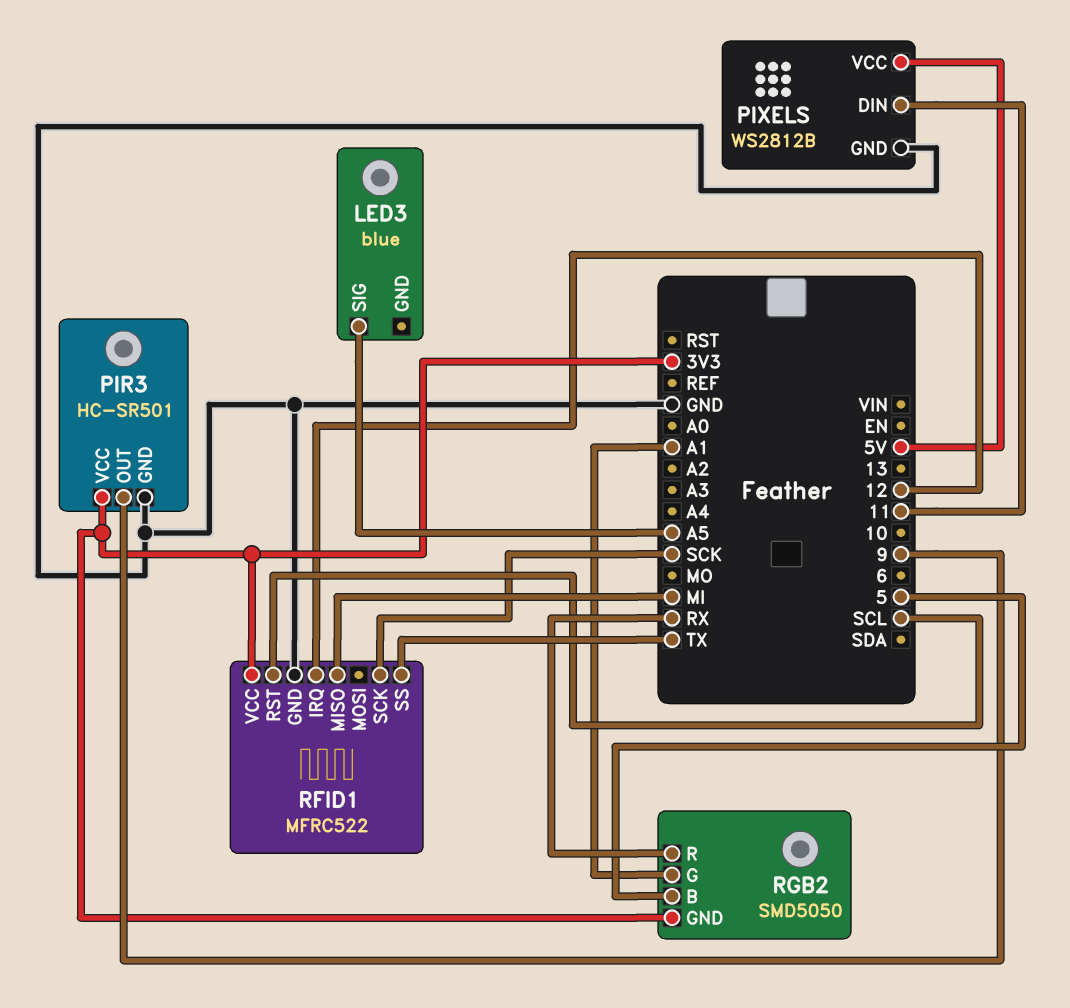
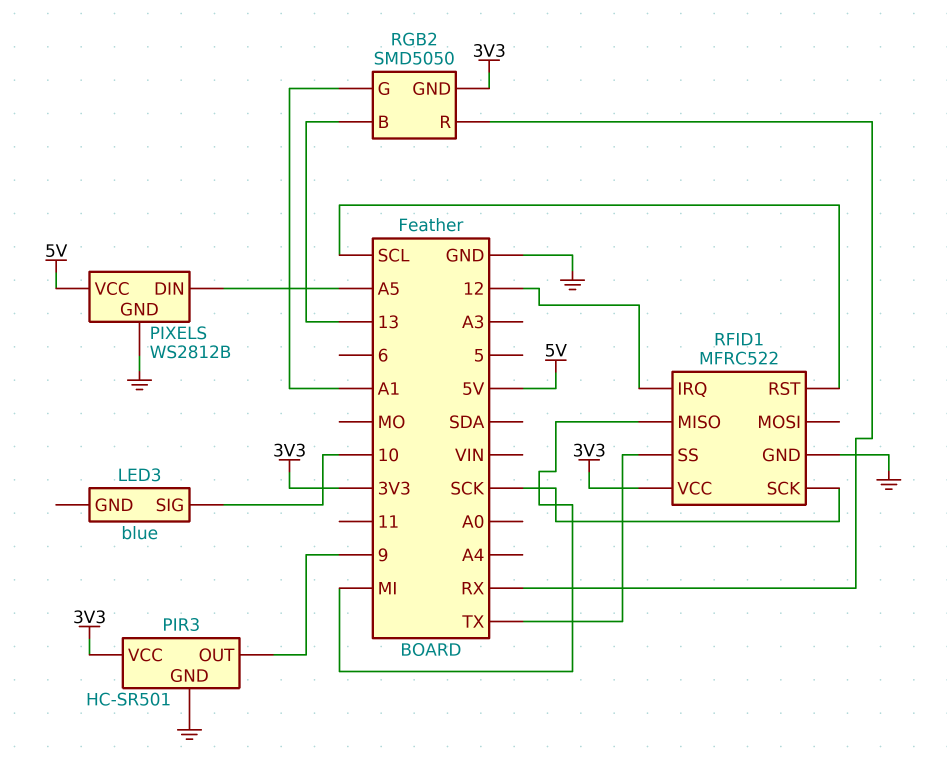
LED3 pin SIG: A5 -> 10
PIXELS pin DIN: 11 -> A5
RGB2 pin B: 5 -> 13

